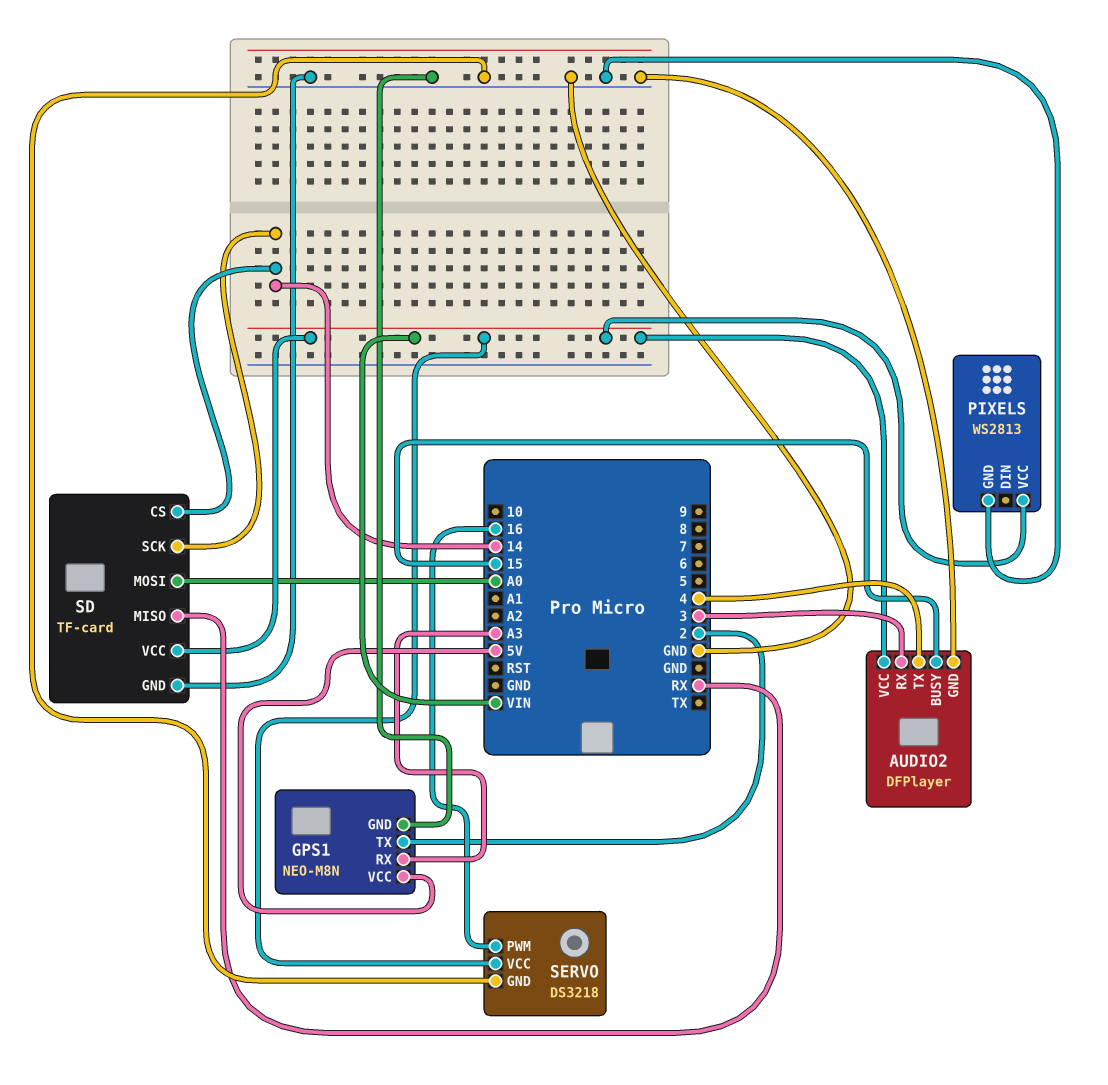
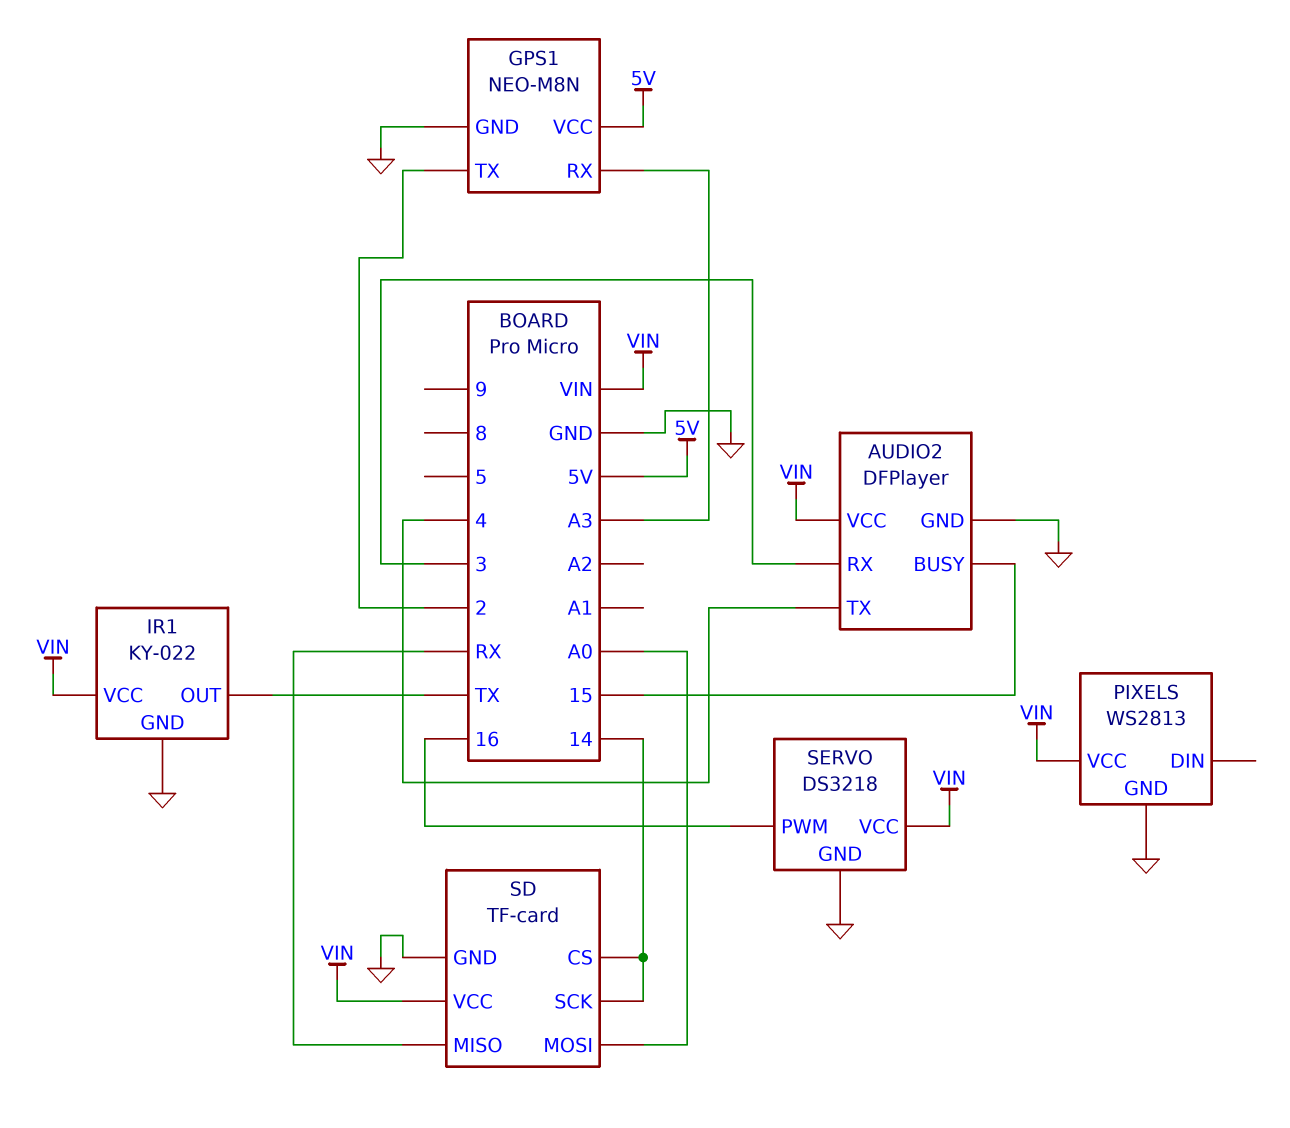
IR1: none -> KY-022
IR1 pin GND: none -> GND
IR1 pin OUT: none -> TX
IR1 pin VCC: none -> VIN

